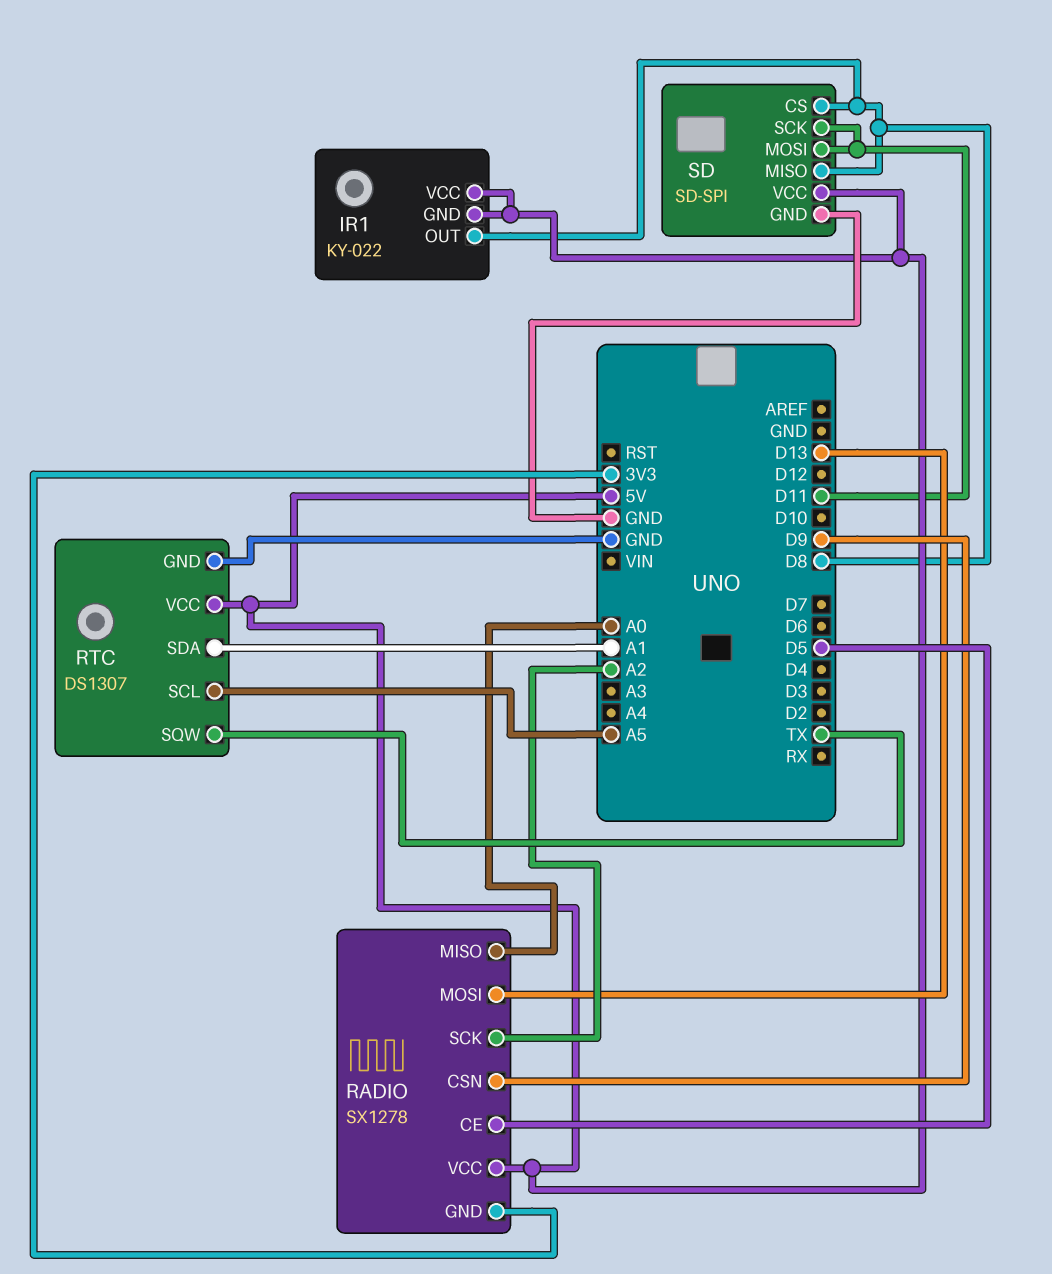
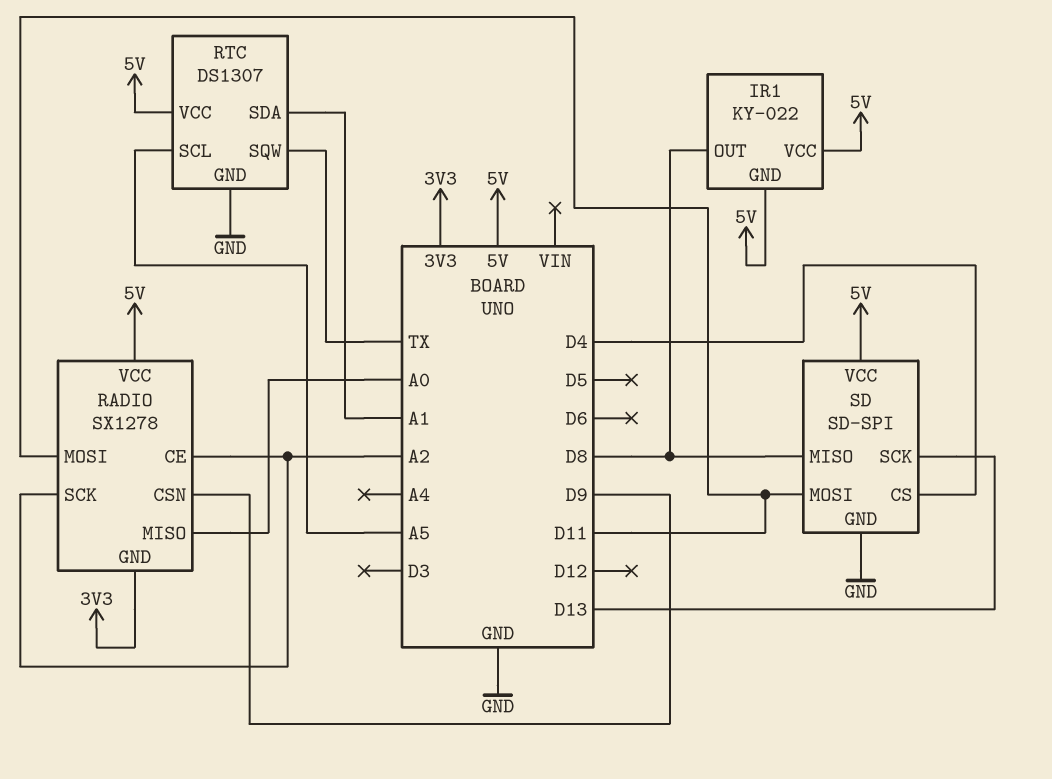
RADIO pin CE: D5 -> A2
RADIO pin MOSI: D13 -> D11
SD pin CS: D8 -> D4
SD pin SCK: D11 -> D13

